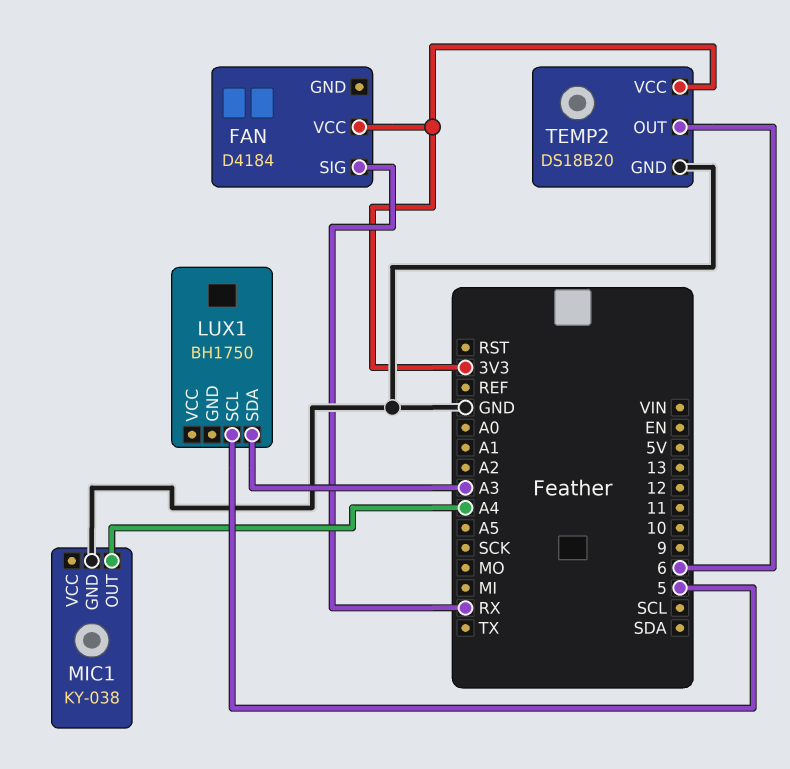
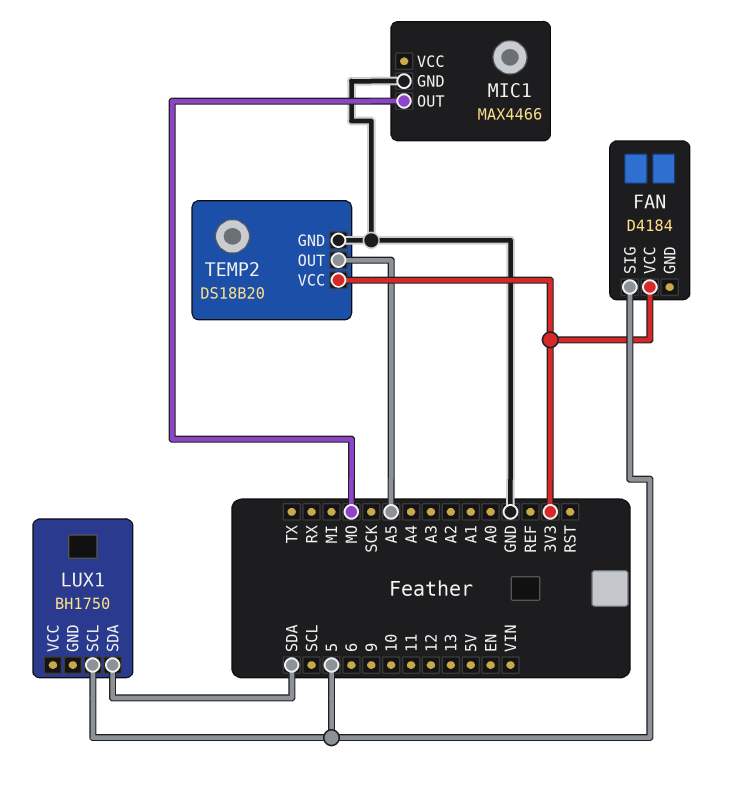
FAN pin SIG: RX -> 5
LUX1 pin SDA: A3 -> SDA
MIC1: KY-038 -> MAX4466
MIC1 pin OUT: A4 -> MO
TEMP2 pin OUT: 6 -> A5

